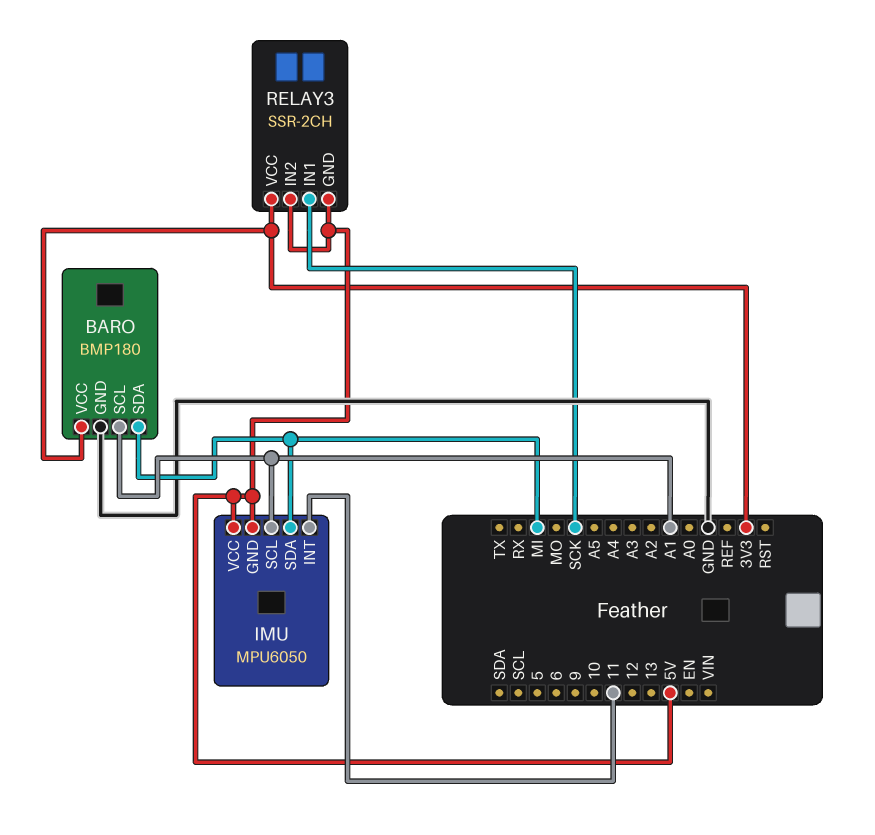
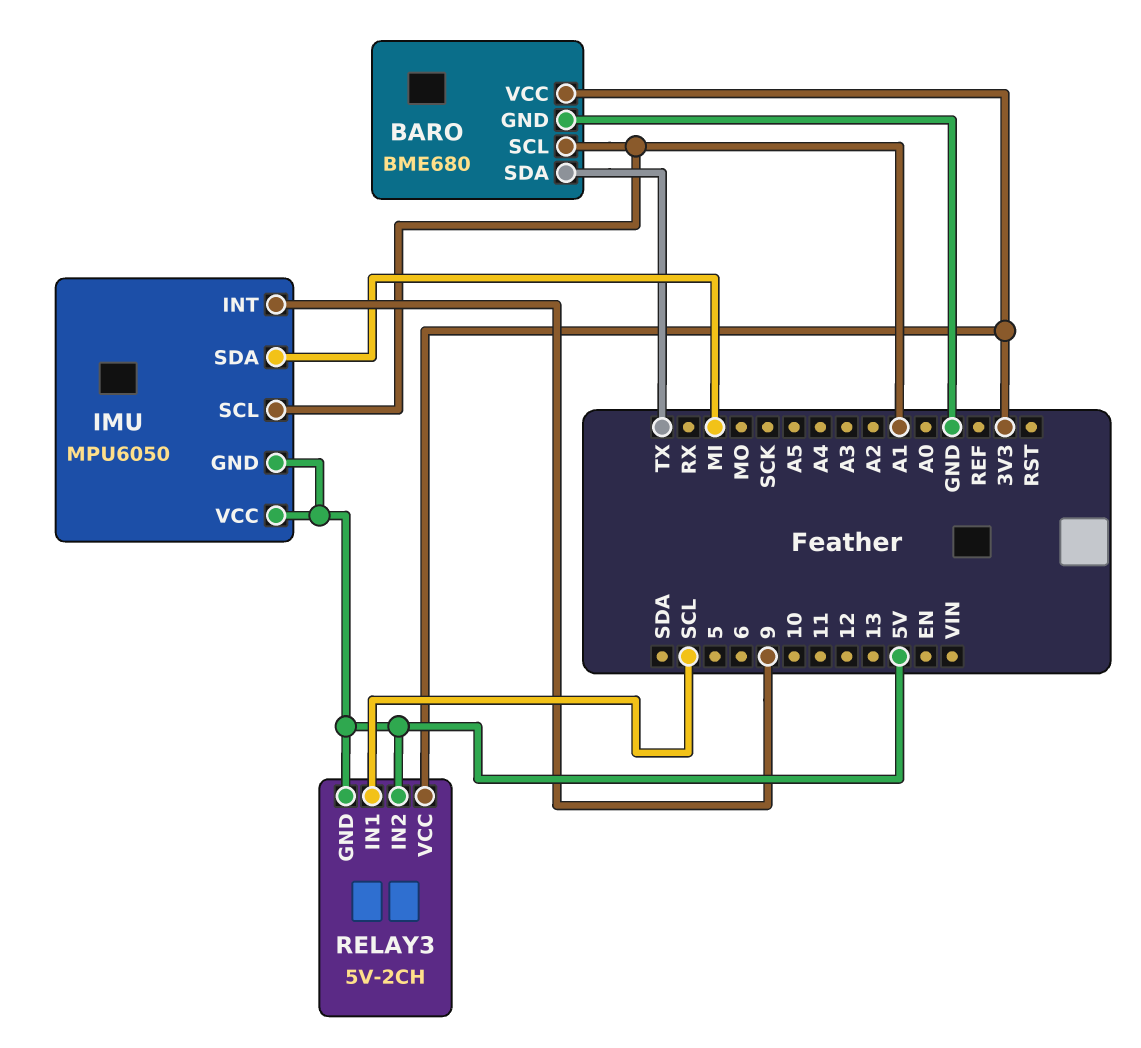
BARO: BMP180 -> BME680
BARO pin SDA: MI -> TX
IMU pin INT: 11 -> 9
RELAY3: SSR-2CH -> 5V-2CH
RELAY3 pin IN1: SCK -> SCL

